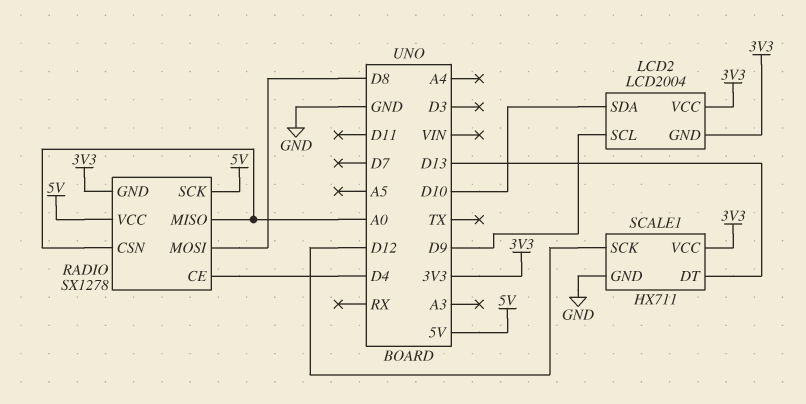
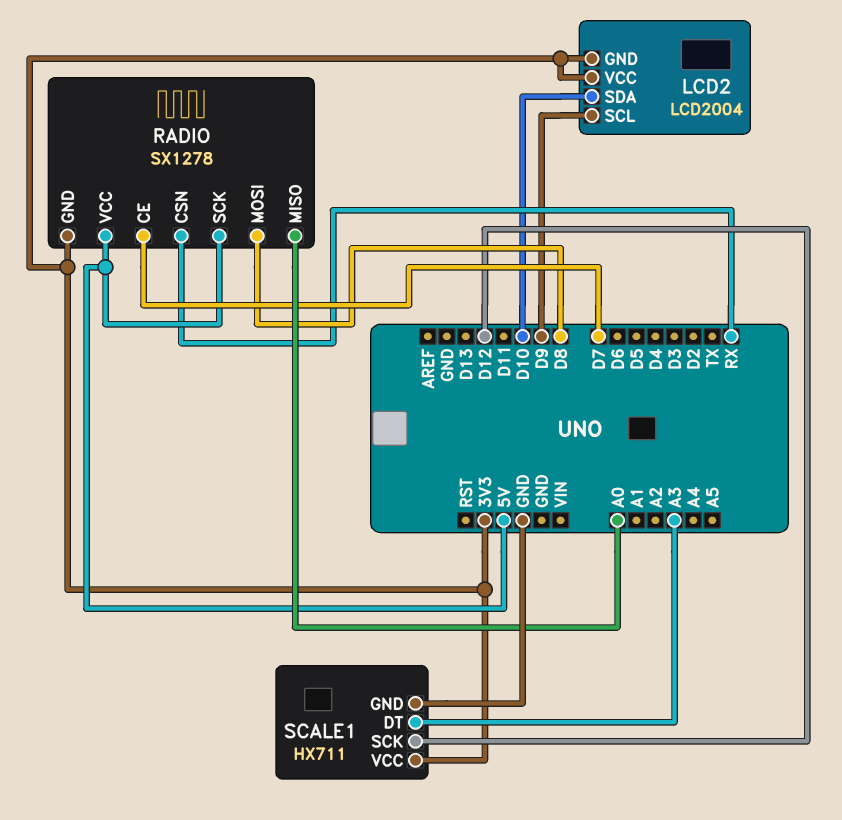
RADIO pin CE: D4 -> D7
RADIO pin CSN: A0 -> RX
SCALE1 pin DT: D13 -> A3

